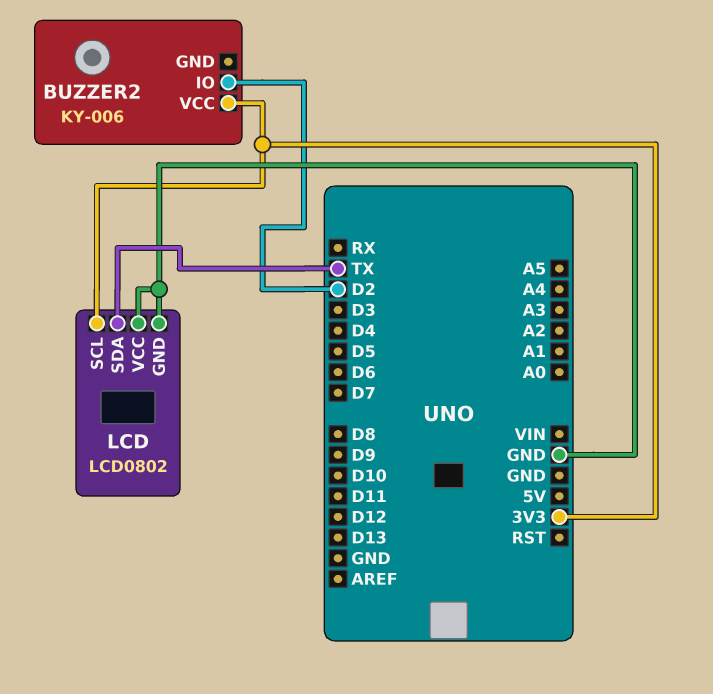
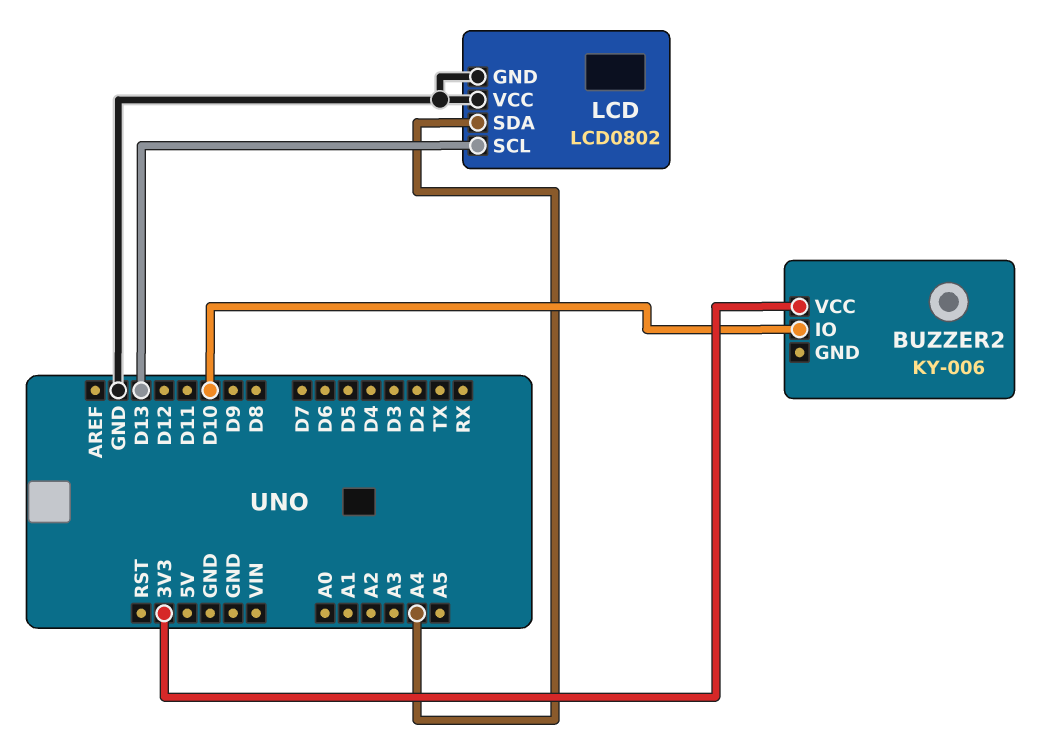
BUZZER2 pin IO: D2 -> D10
LCD pin SCL: 3V3 -> D13
LCD pin SDA: TX -> A4

